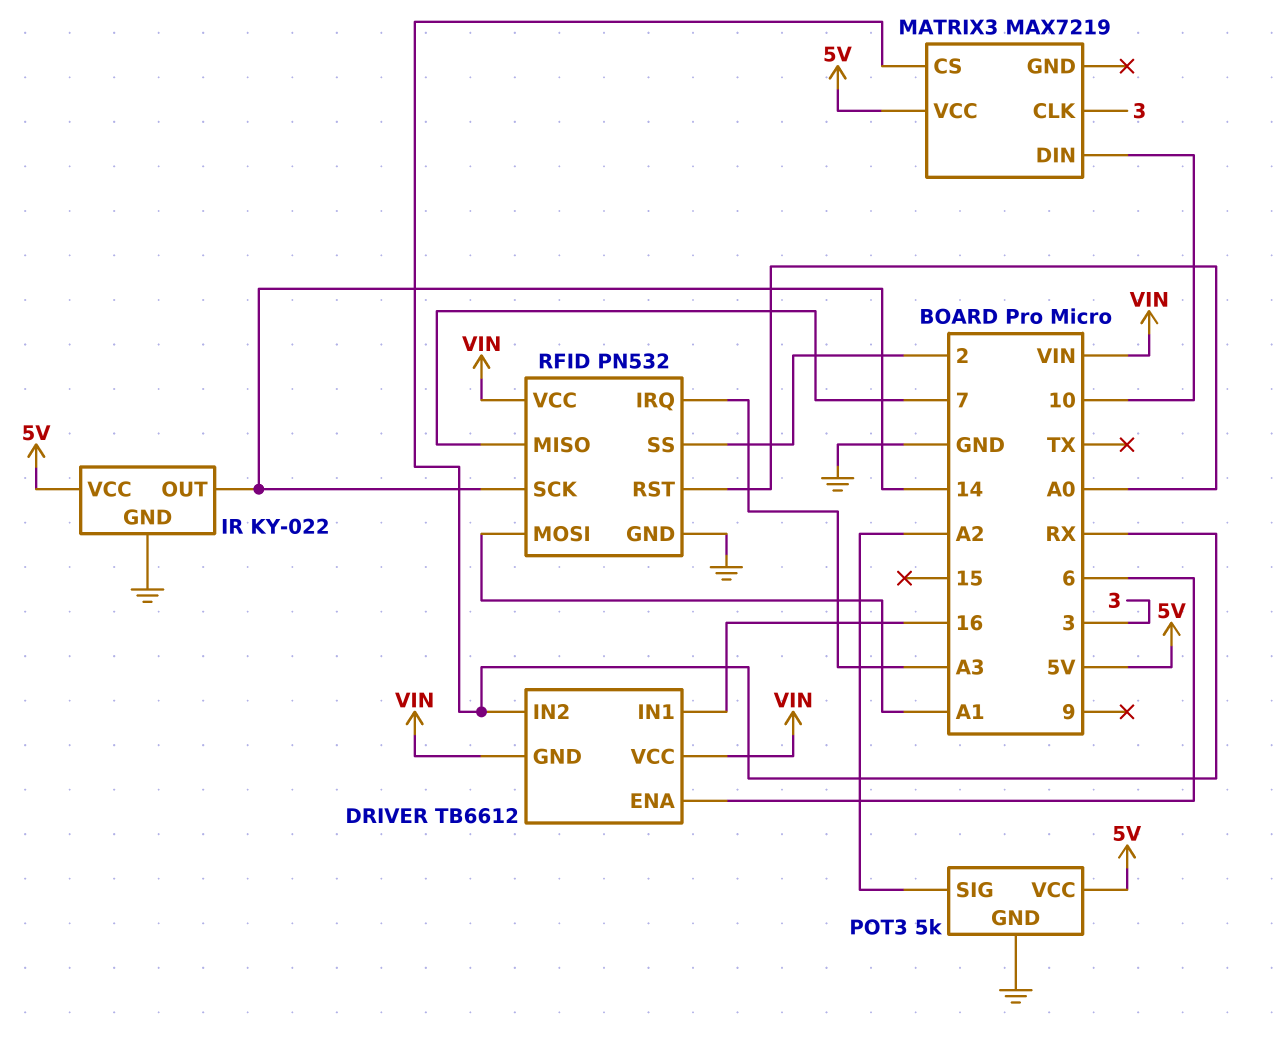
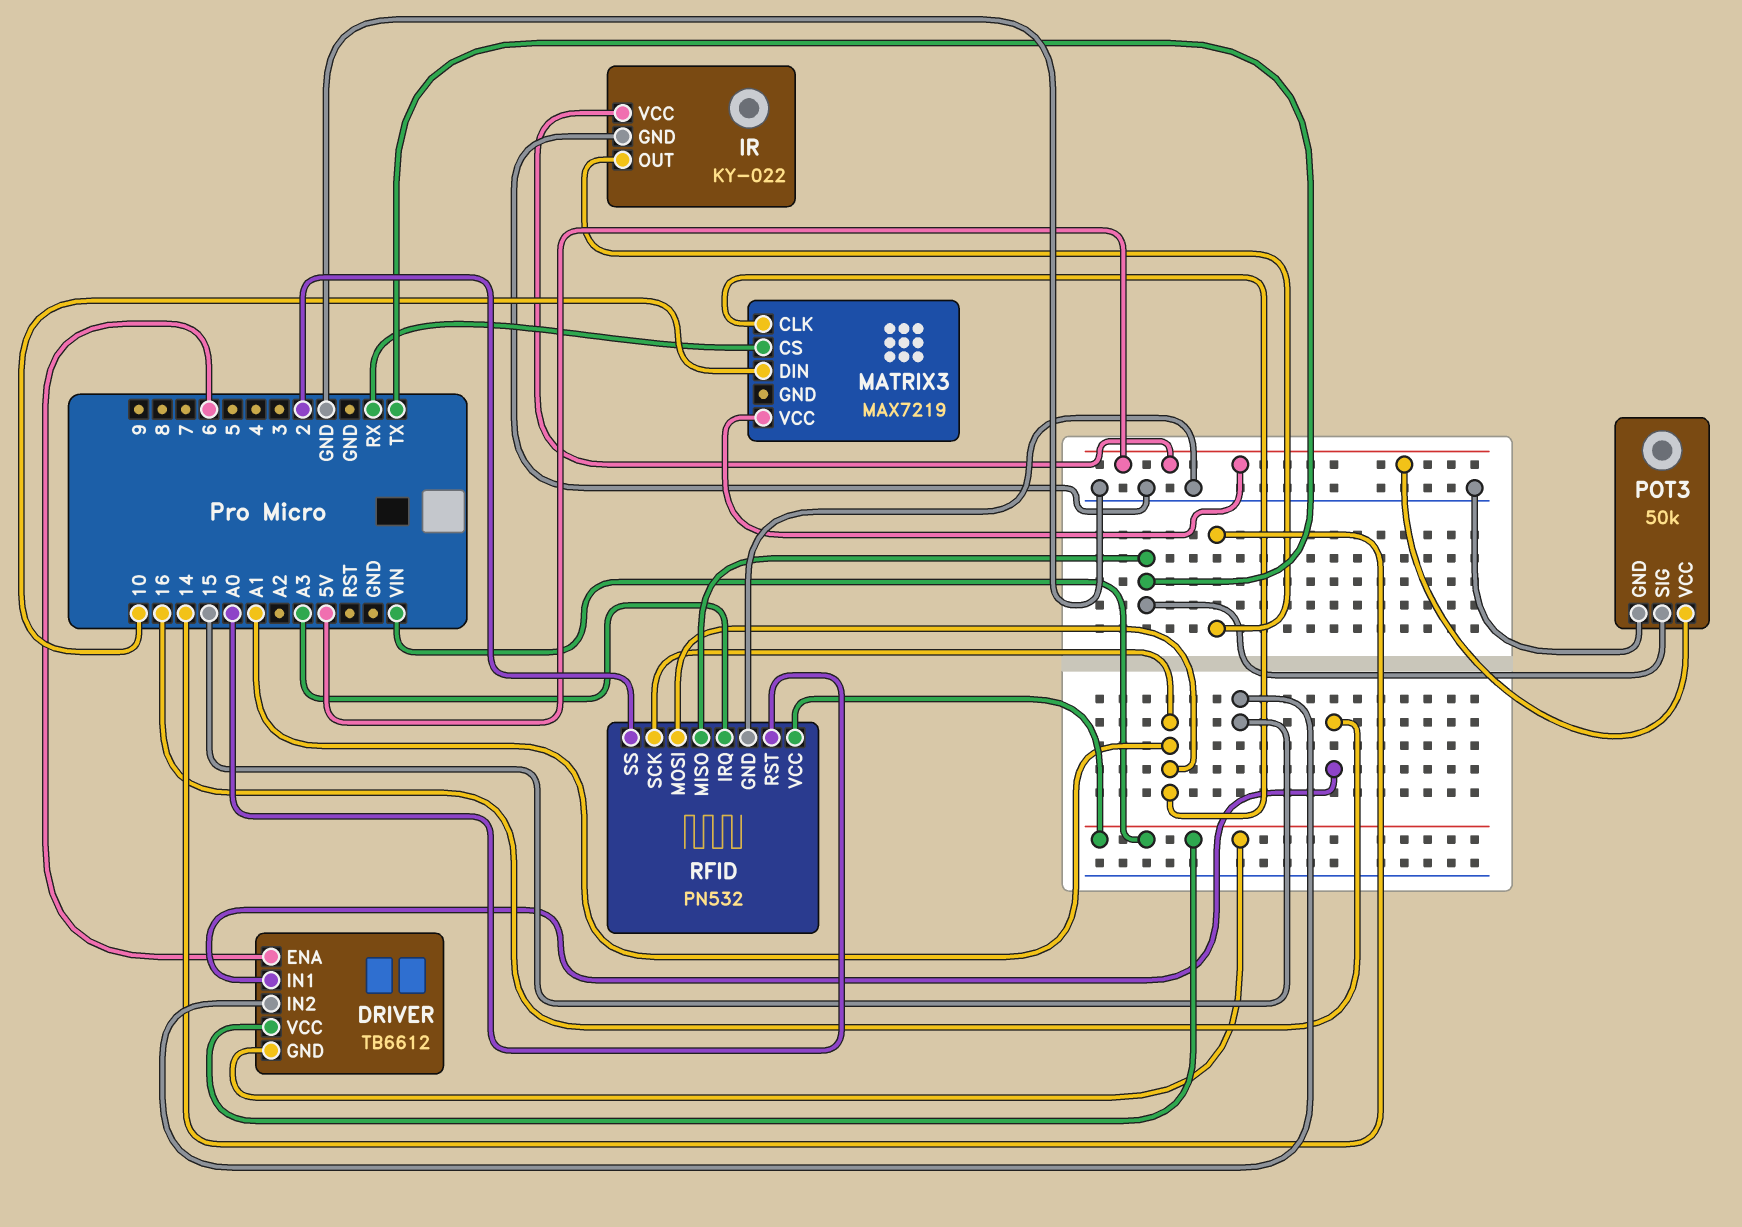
DRIVER pin IN2: RX -> 15
MATRIX3 pin CLK: 3 -> A1
POT3: 5k -> 50k
POT3 pin SIG: A2 -> TX
RFID pin MISO: 7 -> TX
RFID pin SCK: 14 -> A1

